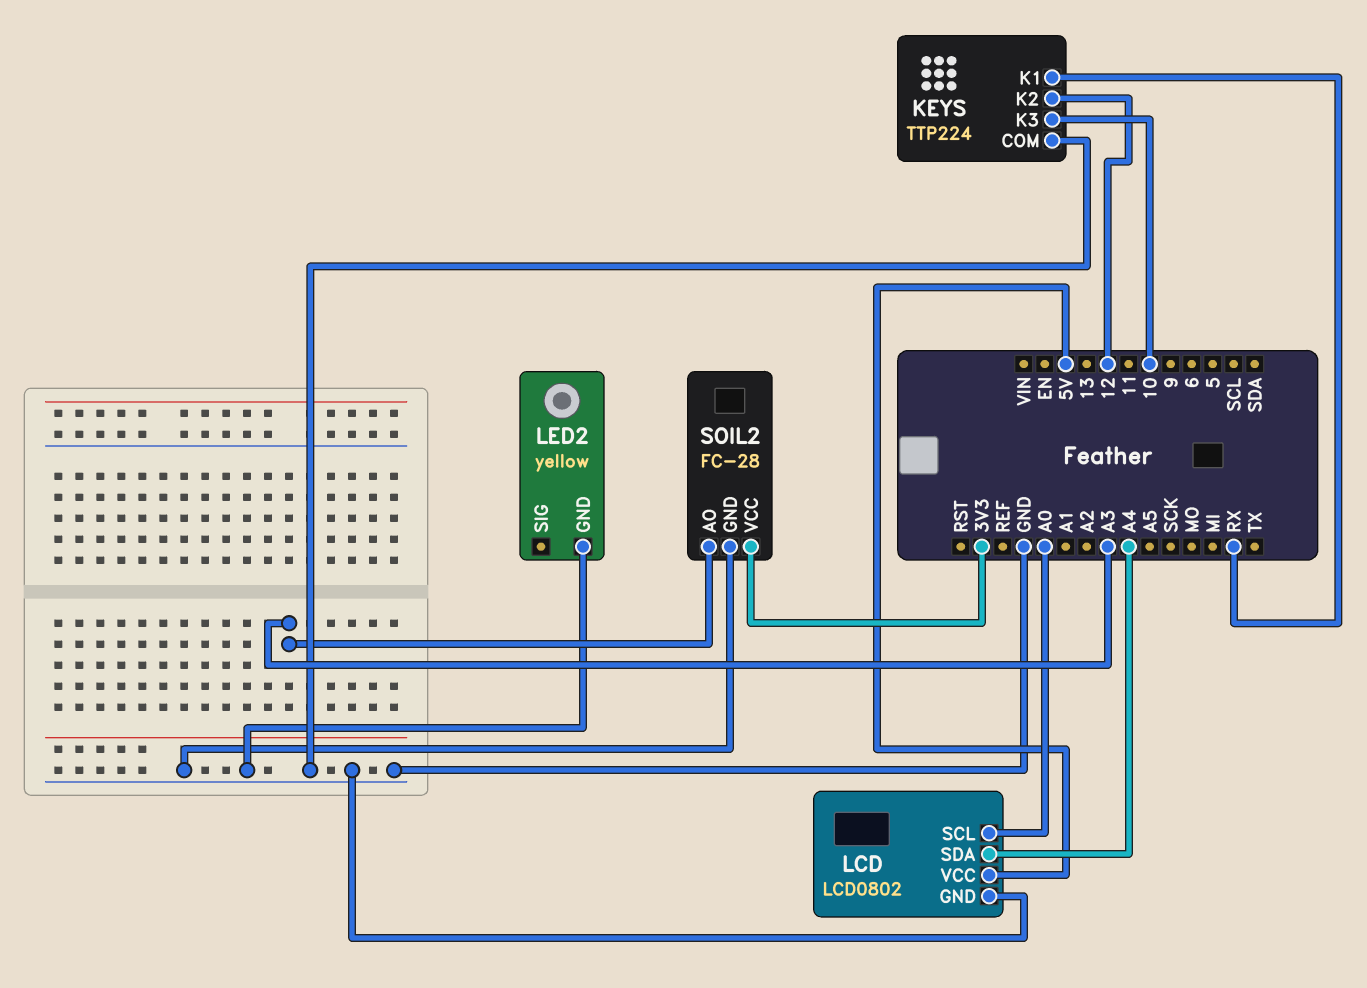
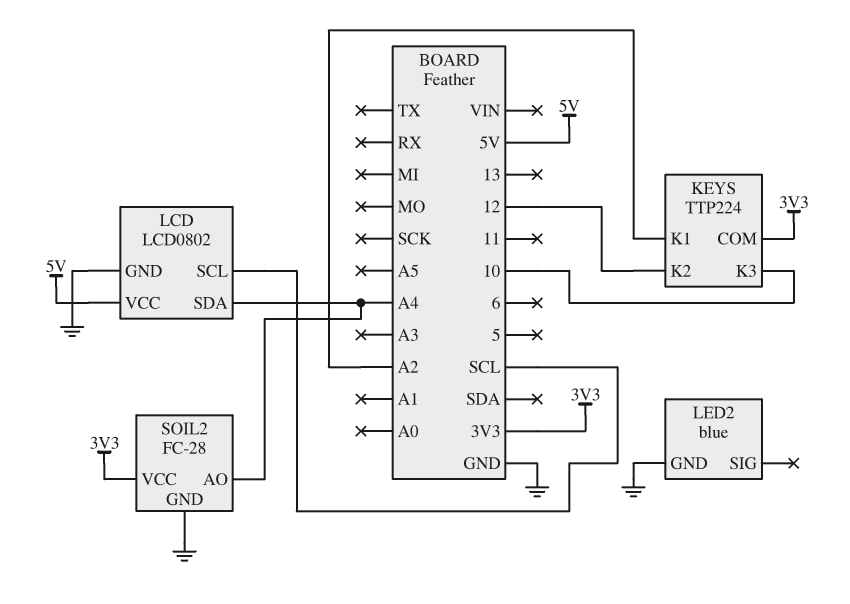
KEYS pin COM: GND -> 3V3
KEYS pin K1: RX -> A2
LCD pin SCL: A0 -> SCL
LED2: yellow -> blue
SOIL2 pin AO: A3 -> A4

